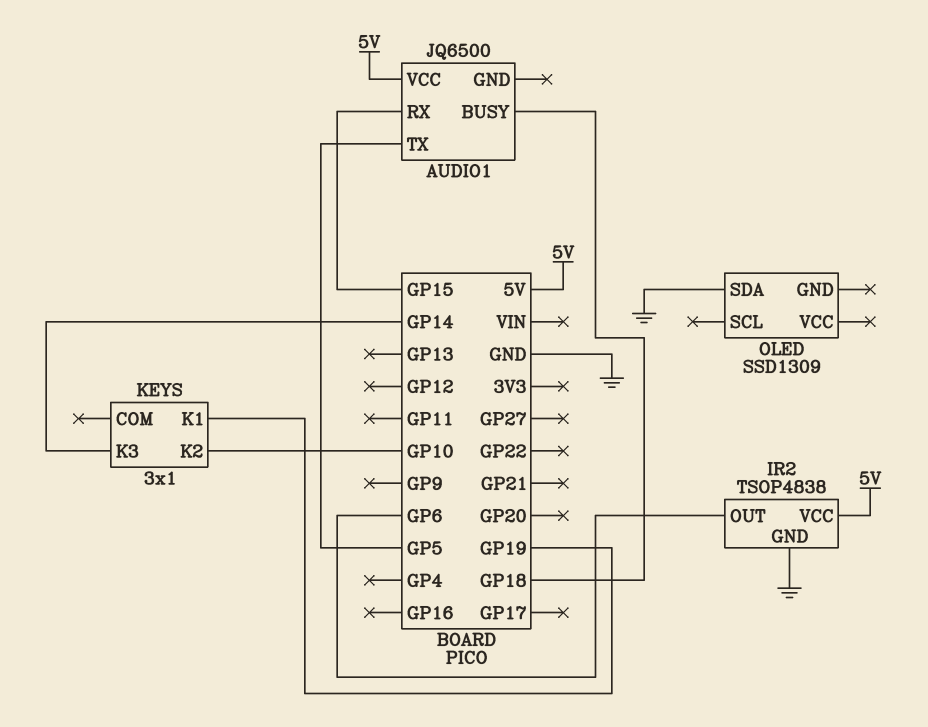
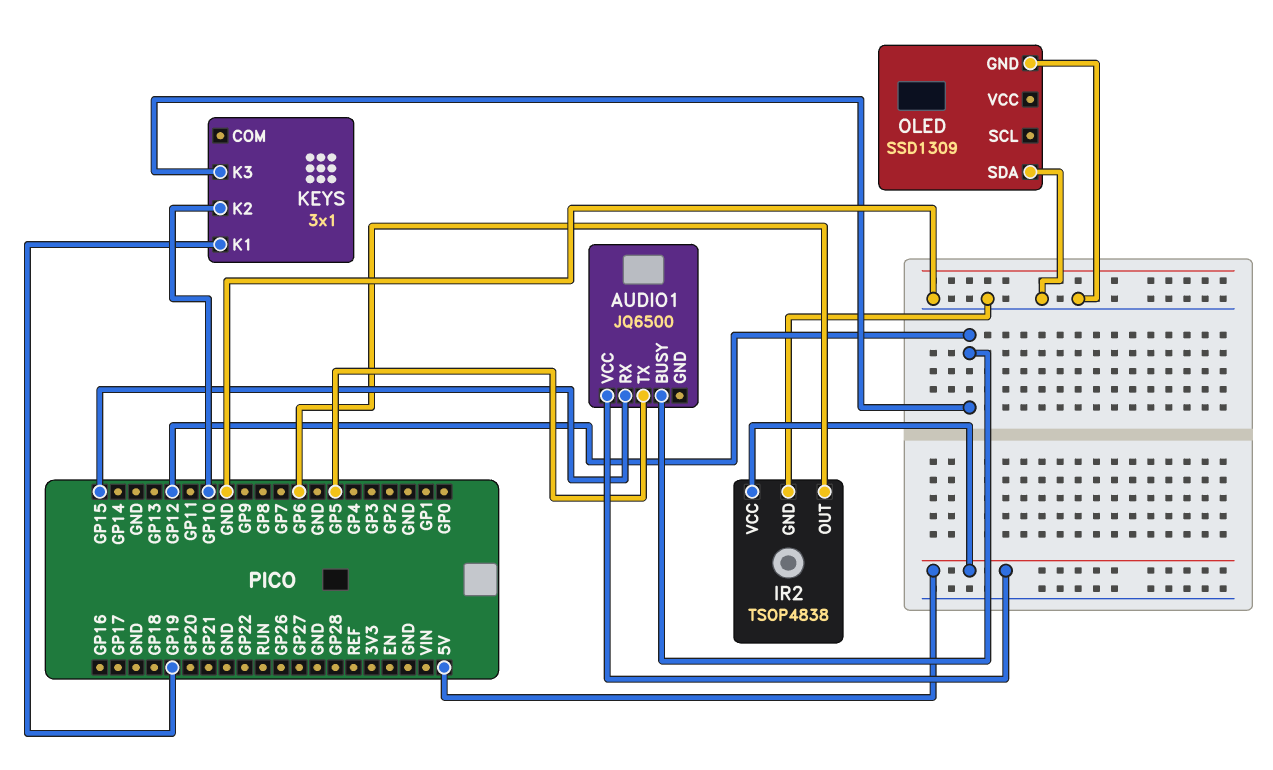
AUDIO1 pin BUSY: GP18 -> GP12
KEYS pin K3: GP14 -> GP12
OLED pin GND: none -> GND

